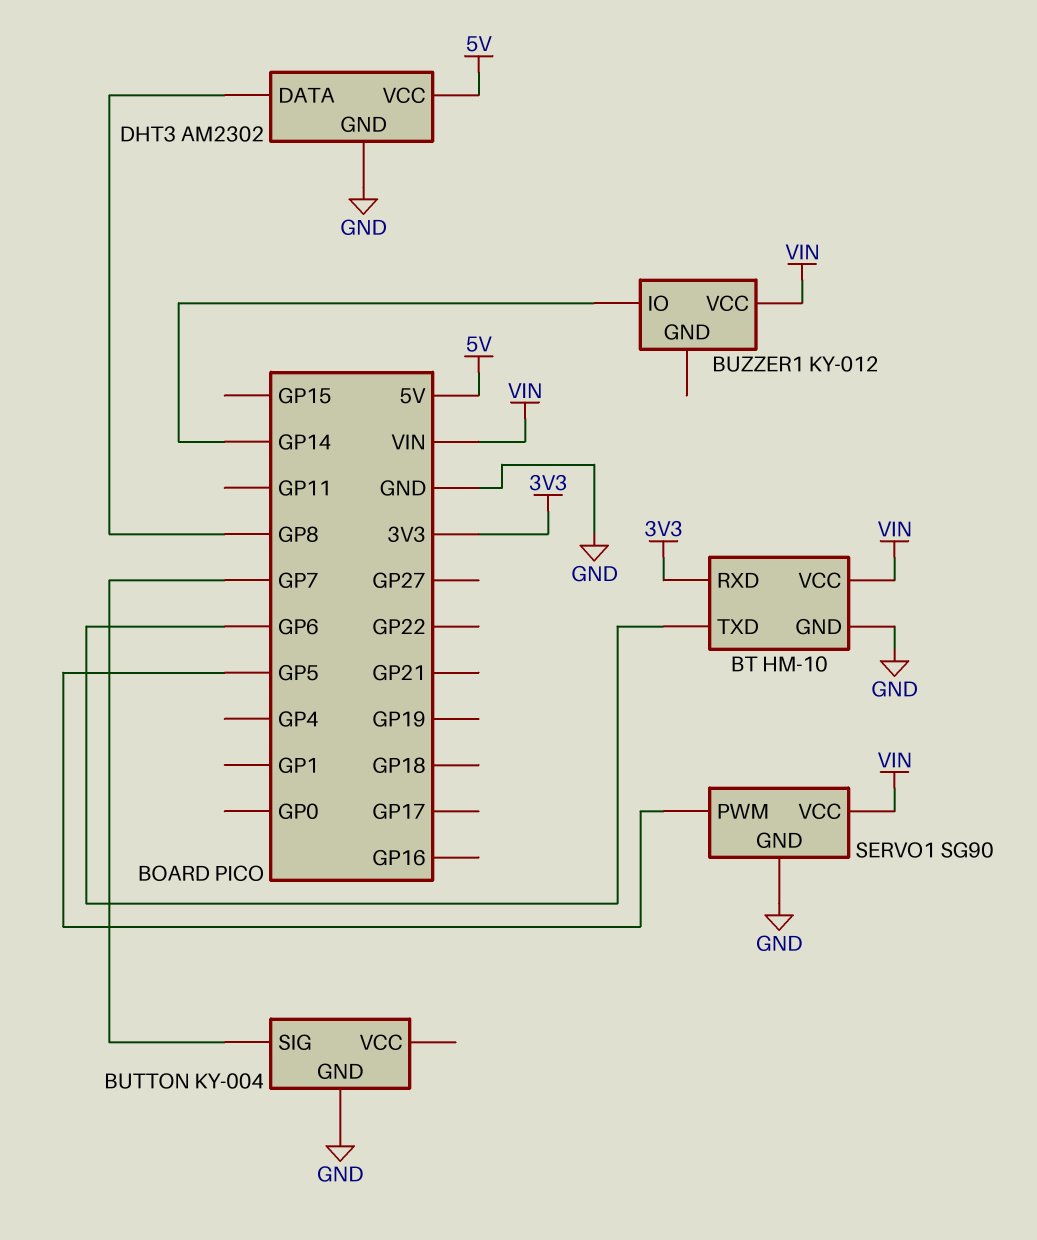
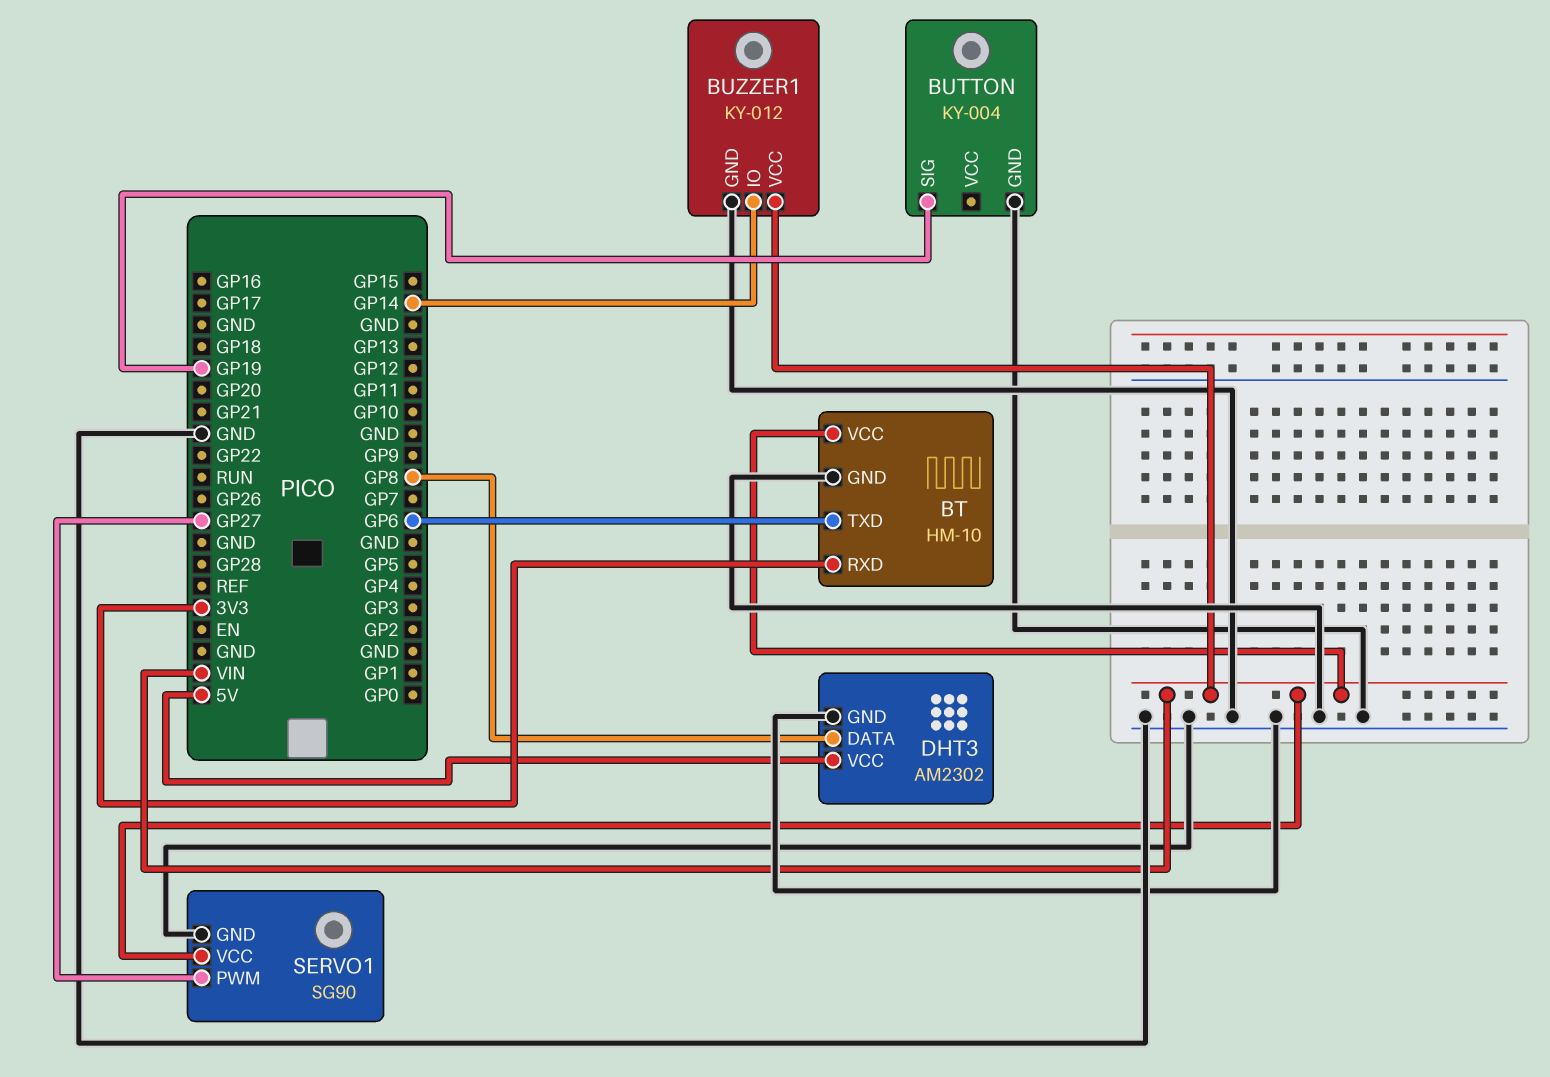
BUTTON pin SIG: GP7 -> GP19
BUZZER1 pin GND: none -> GND
SERVO1 pin PWM: GP5 -> GP27

